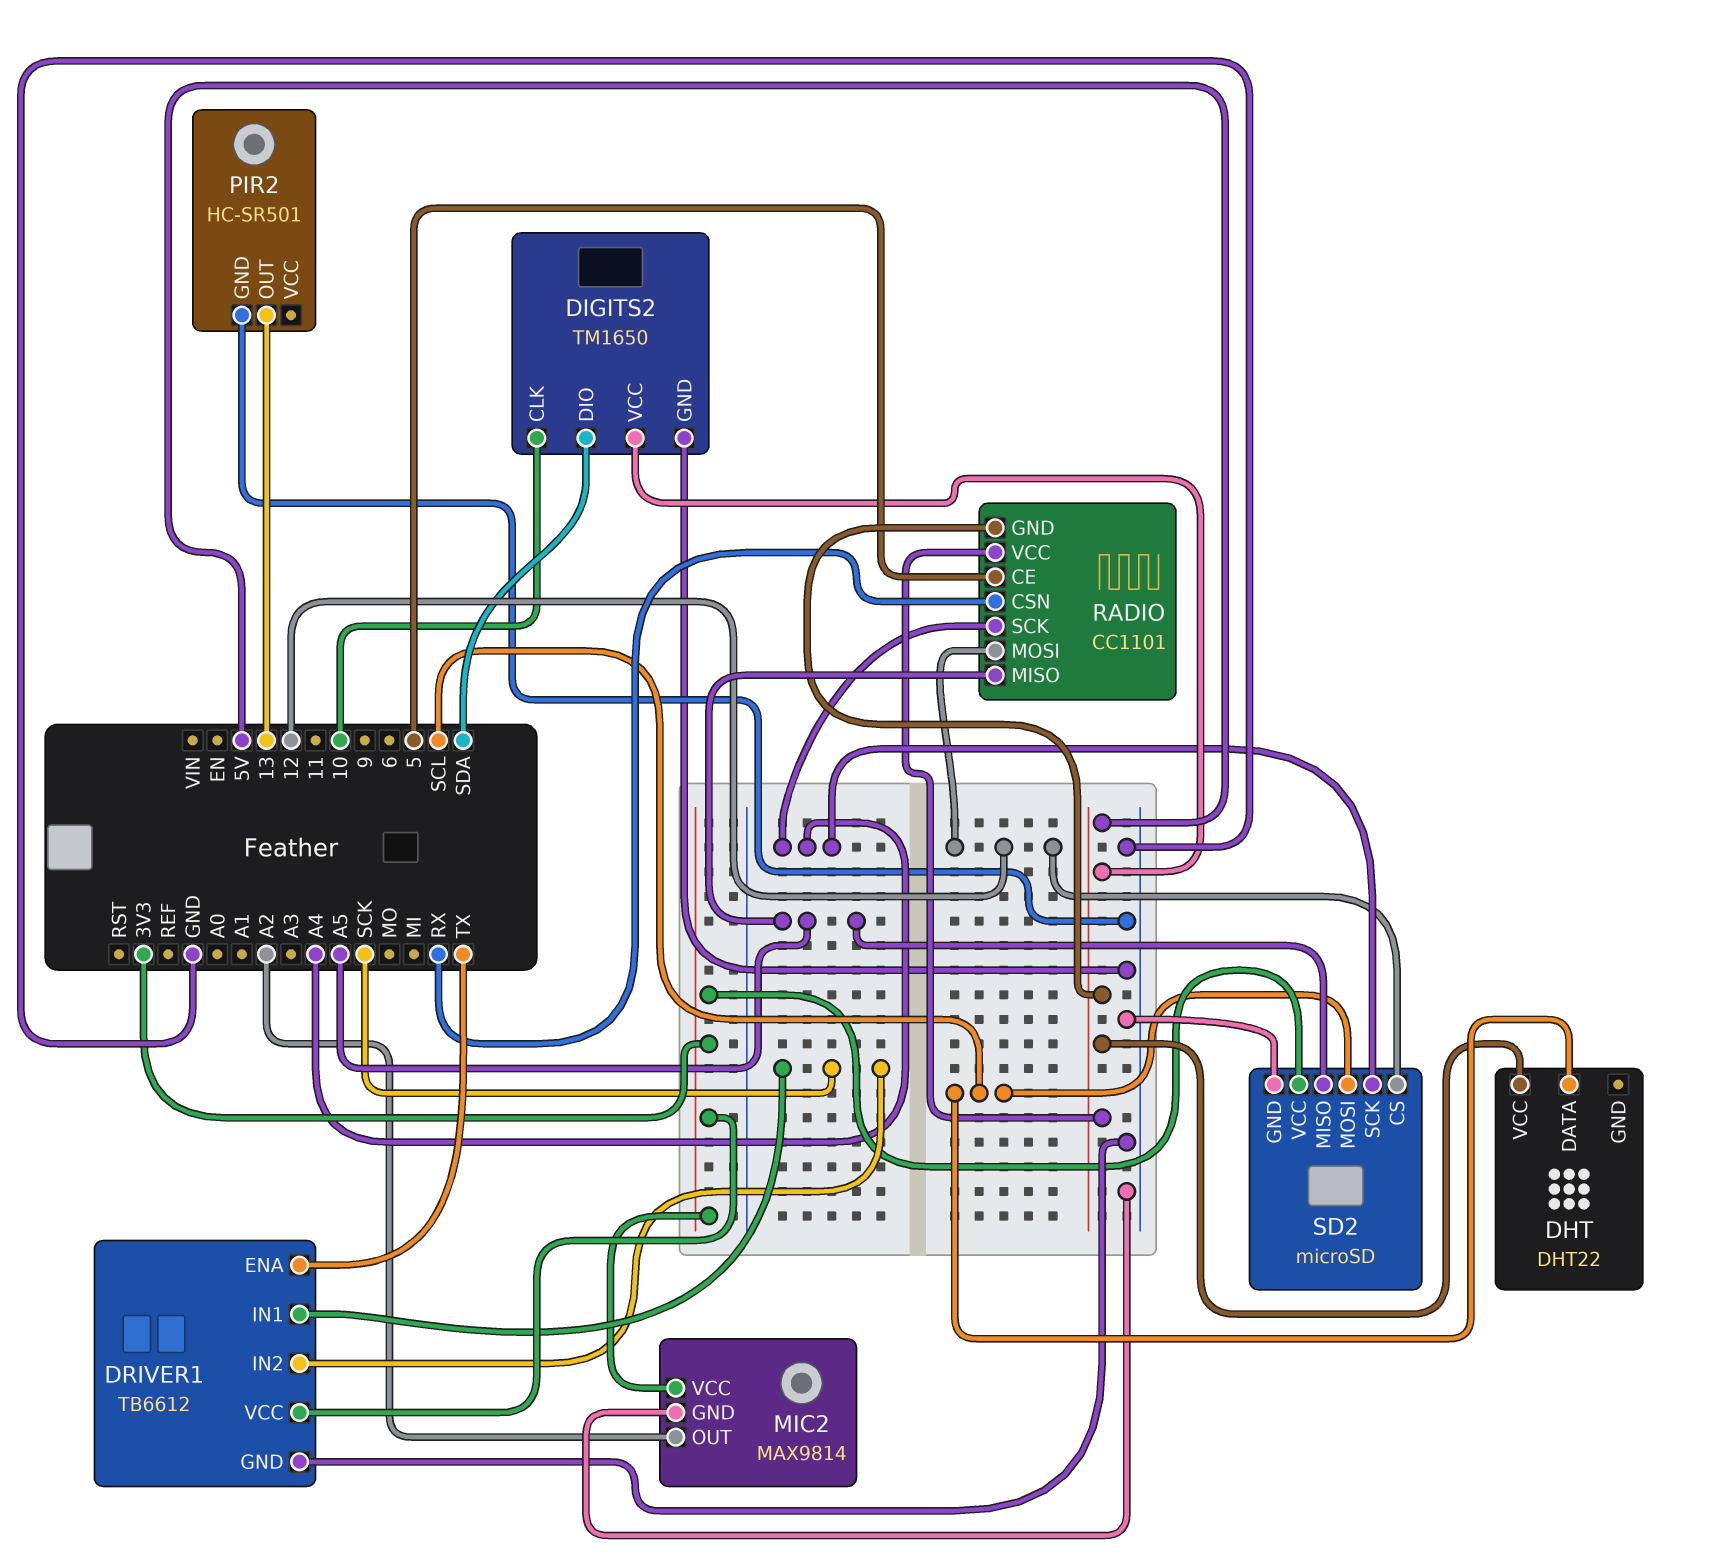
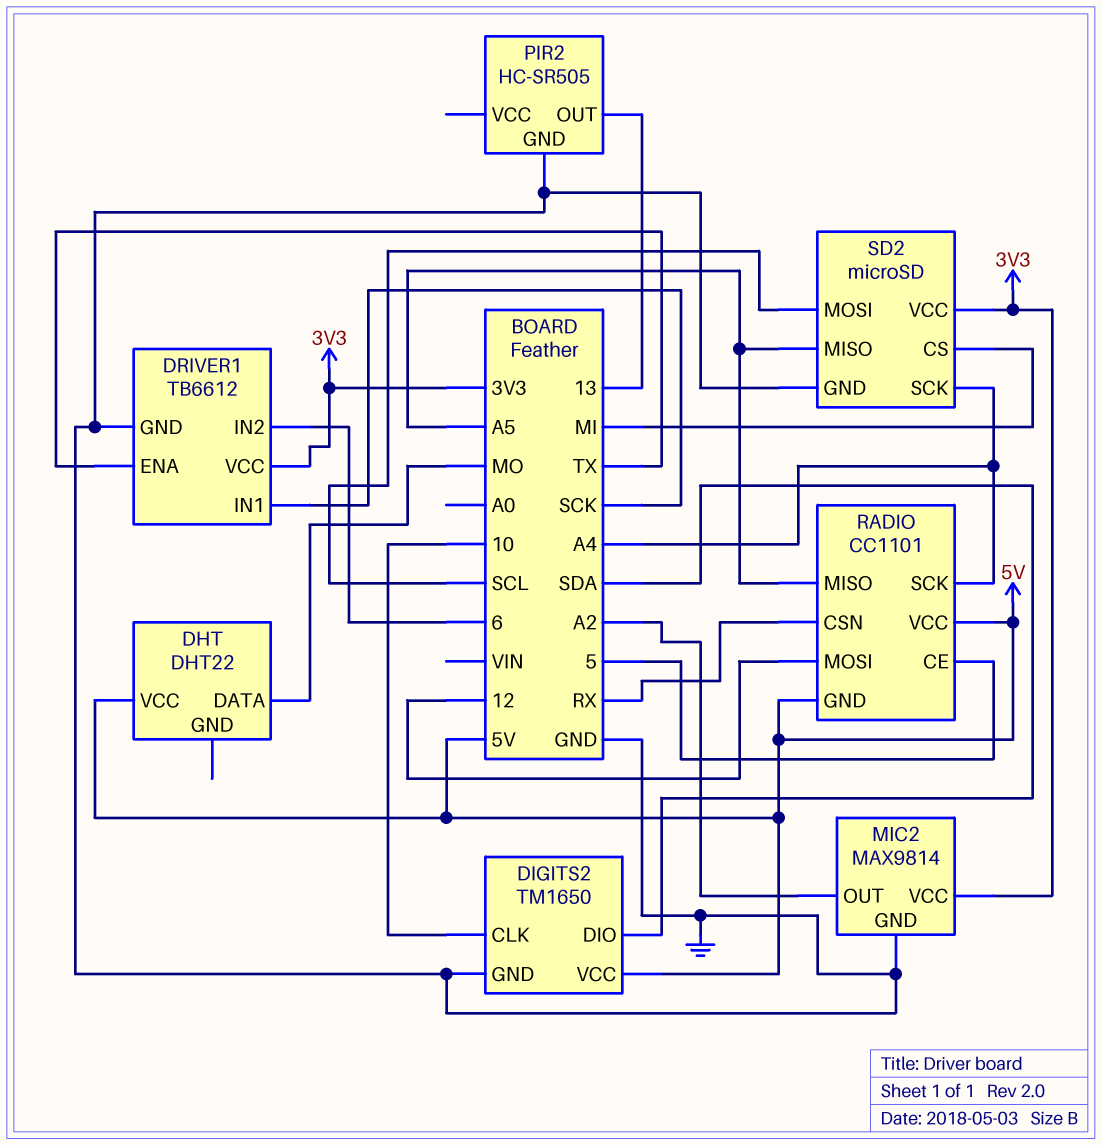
DHT pin DATA: SCL -> MO
DRIVER1 pin IN2: SCK -> 6
PIR2: HC-SR501 -> HC-SR505
SD2 pin CS: 12 -> MI

